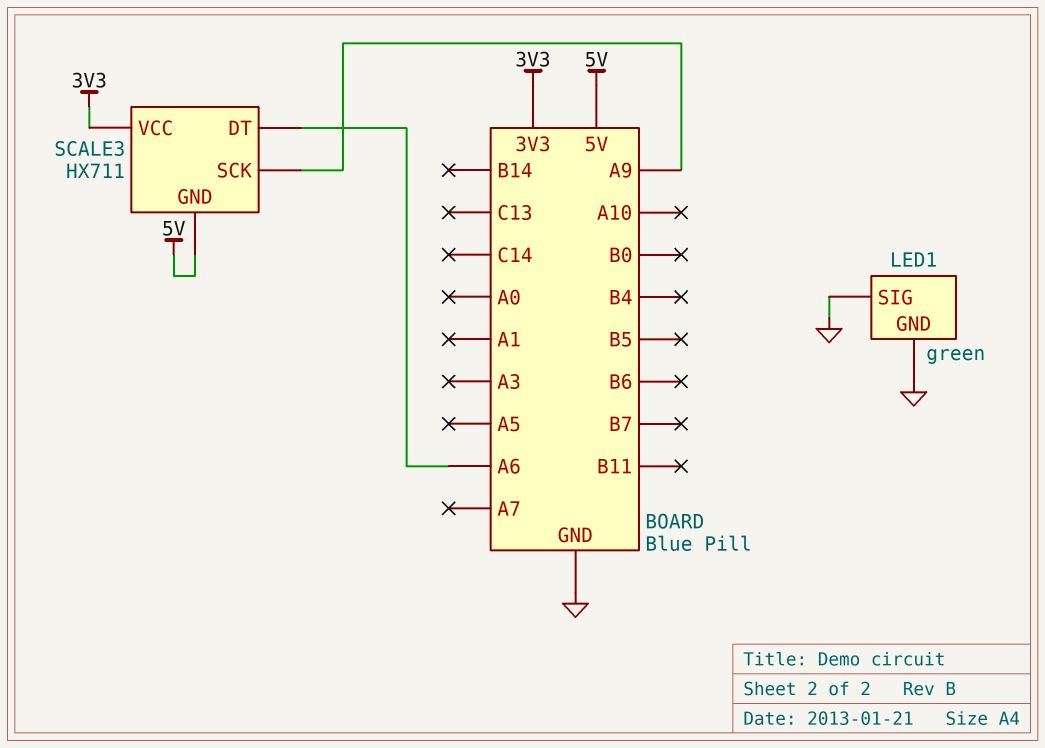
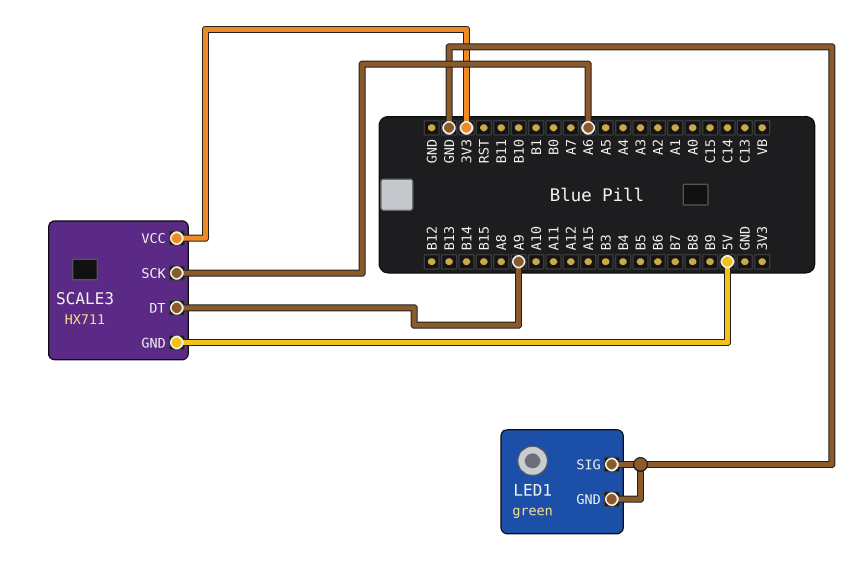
SCALE3 pin DT: A6 -> A9
SCALE3 pin SCK: A9 -> A6

